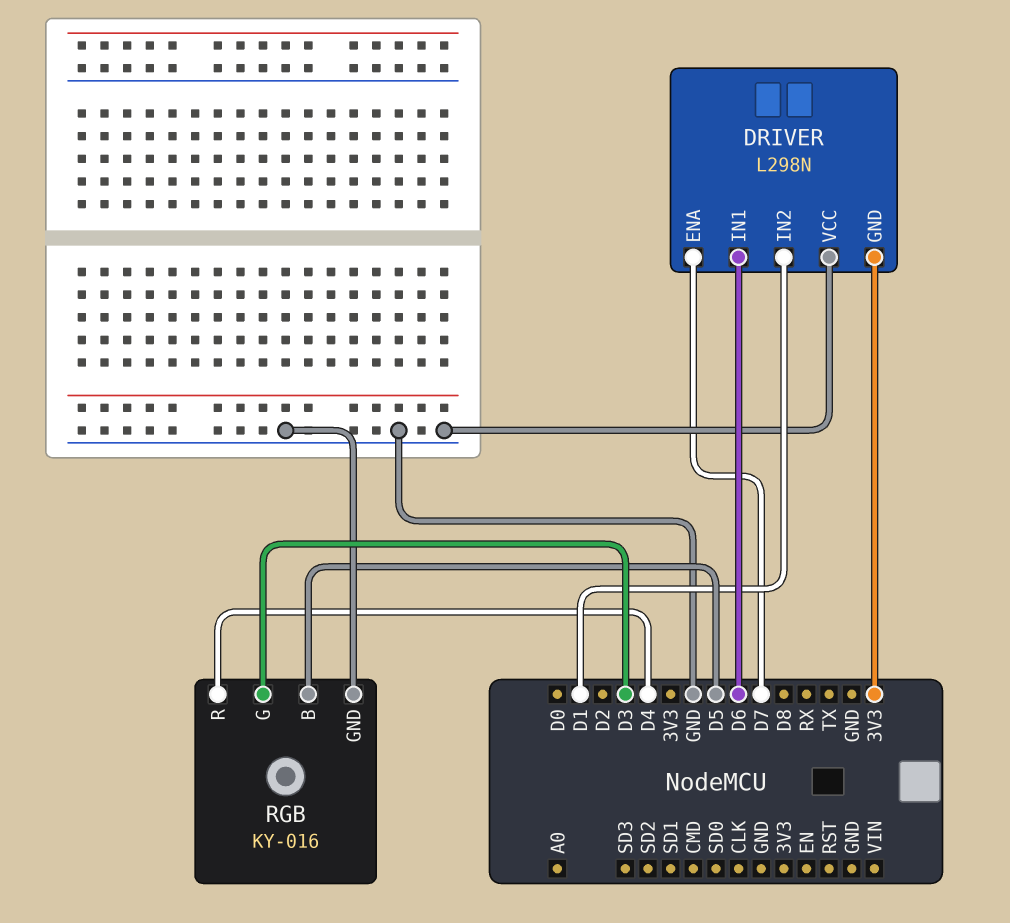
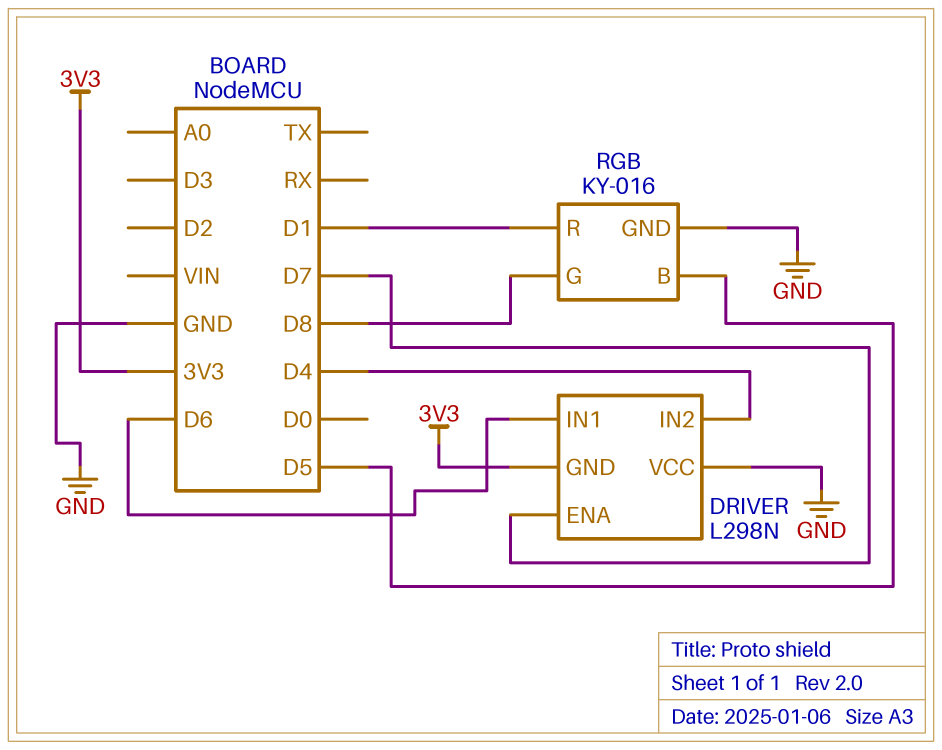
DRIVER pin IN2: D1 -> D4
RGB pin G: D3 -> D8
RGB pin R: D4 -> D1

